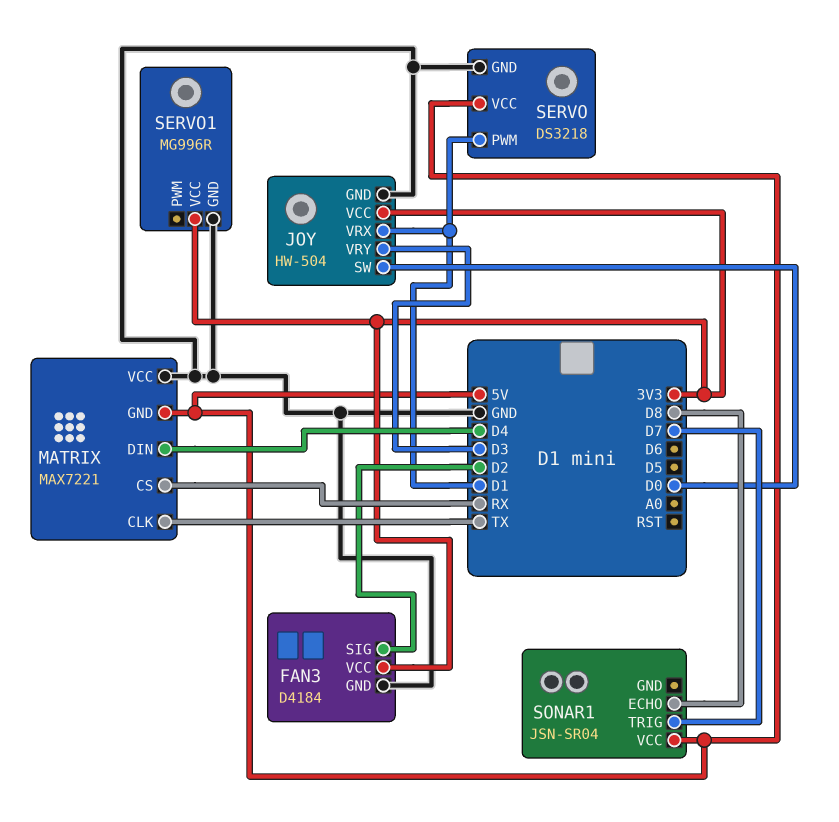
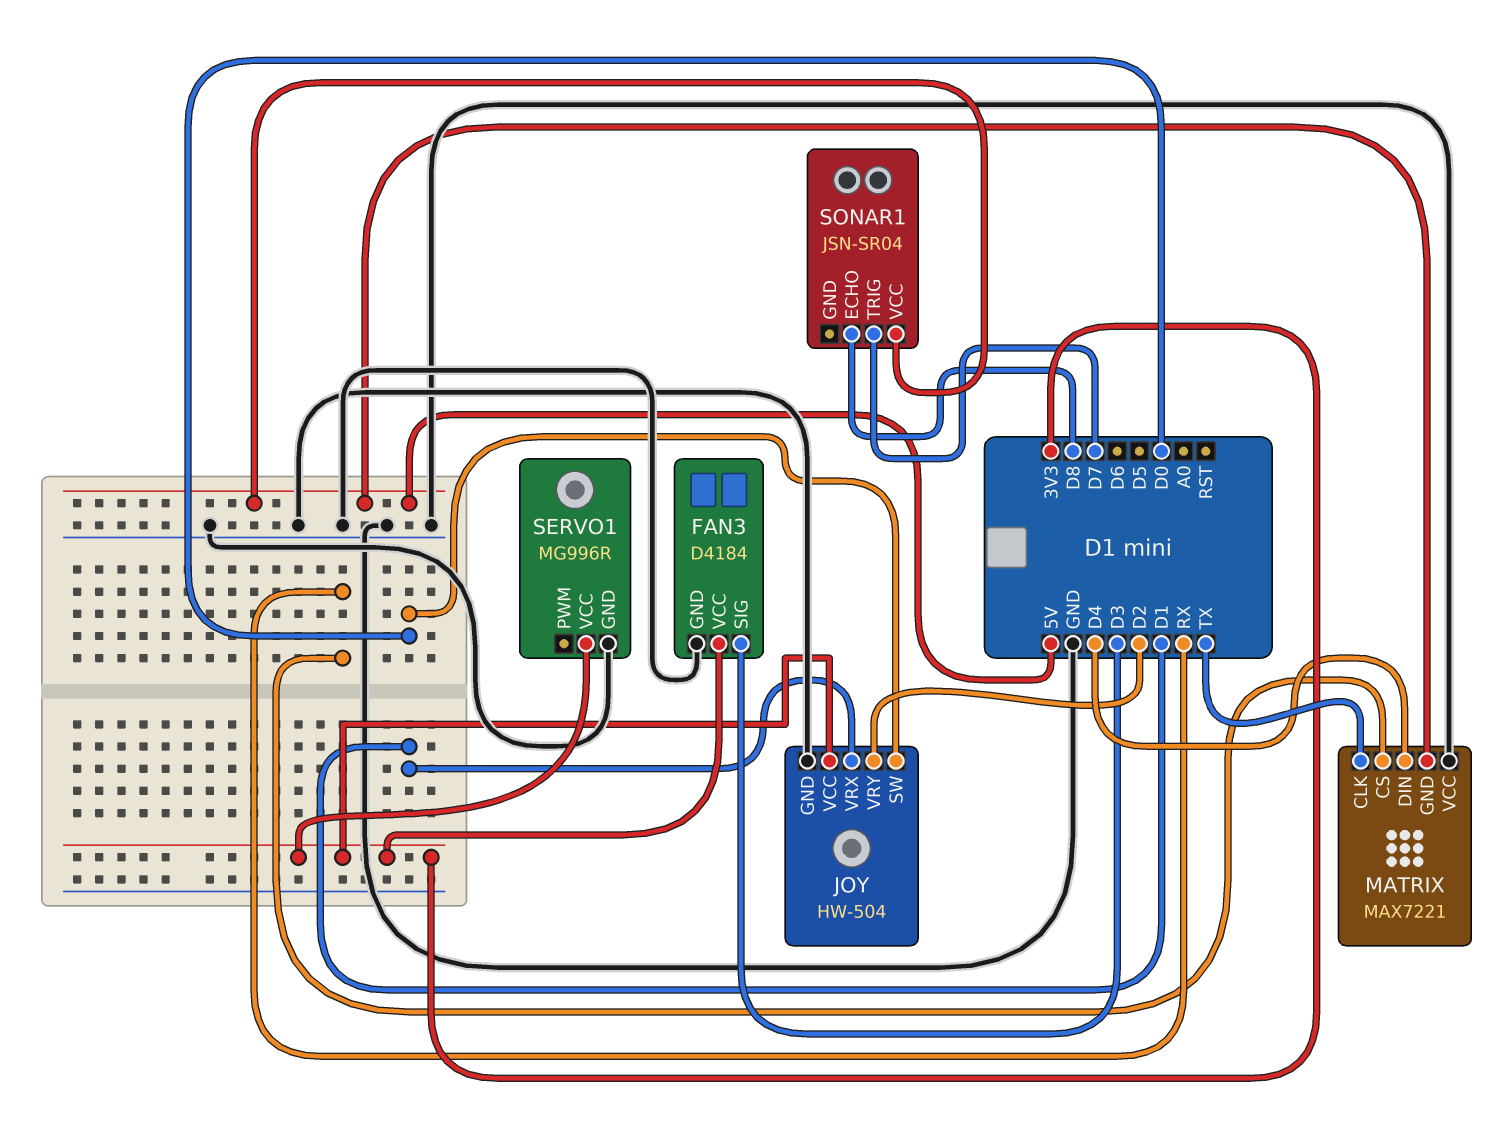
FAN3 pin SIG: D2 -> D3
JOY pin VRY: D3 -> D2
SERVO: DS3218 -> none
SERVO pin GND: GND -> none
SERVO pin PWM: D1 -> none
SERVO pin VCC: 5V -> none

